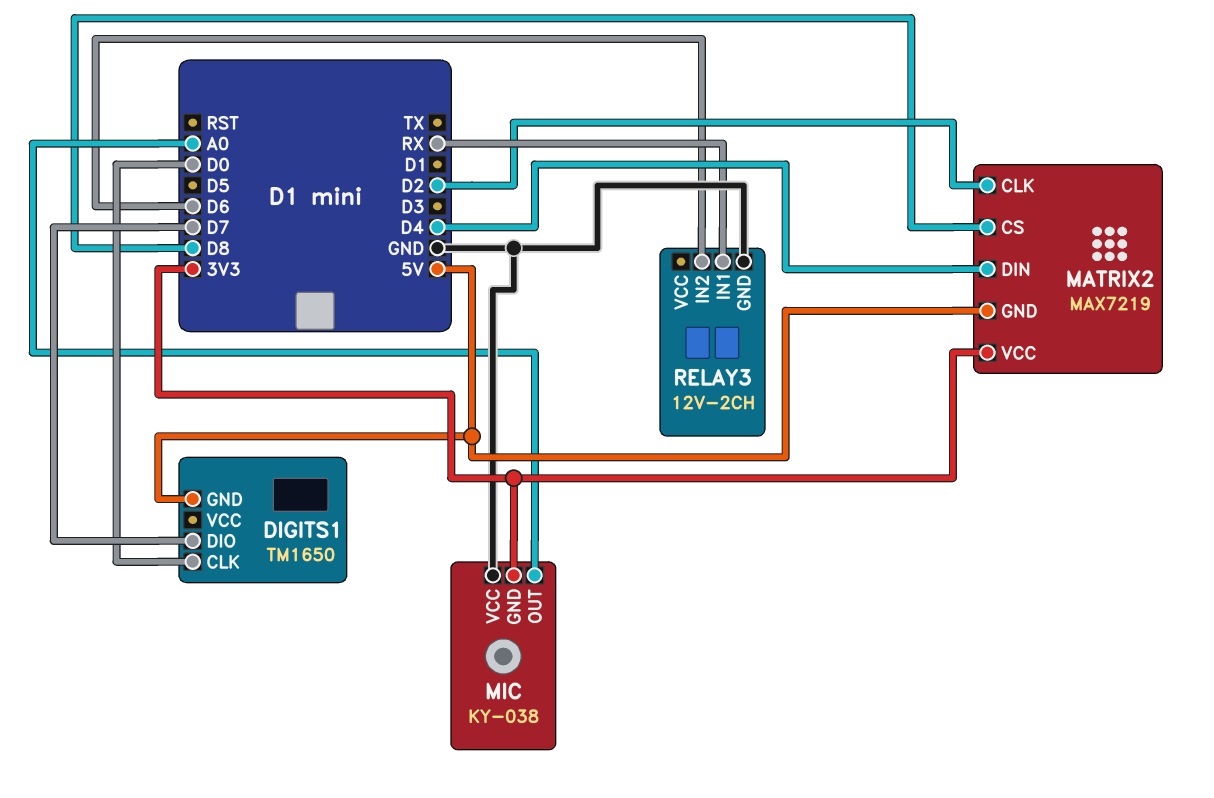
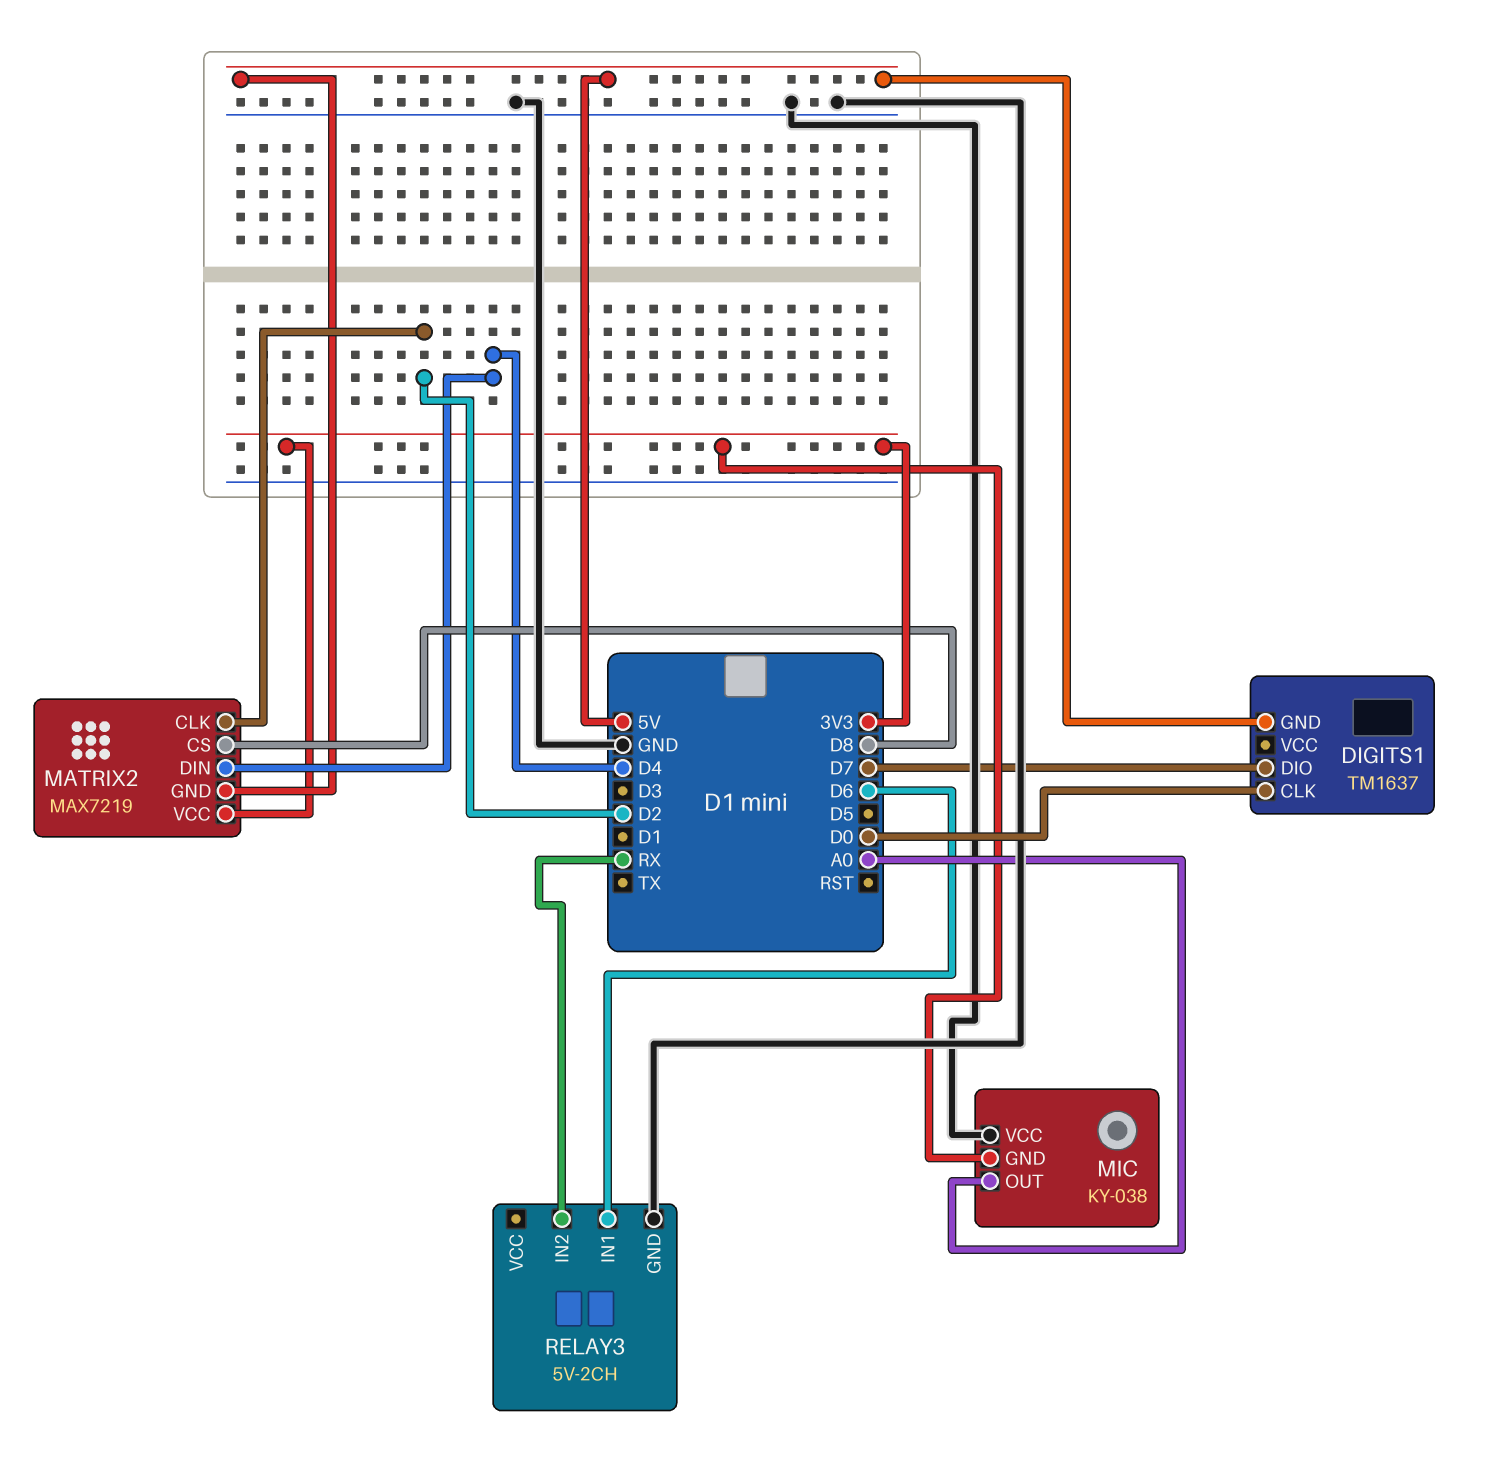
DIGITS1: TM1650 -> TM1637
RELAY3: 12V-2CH -> 5V-2CH
RELAY3 pin IN1: RX -> D6
RELAY3 pin IN2: D6 -> RX

